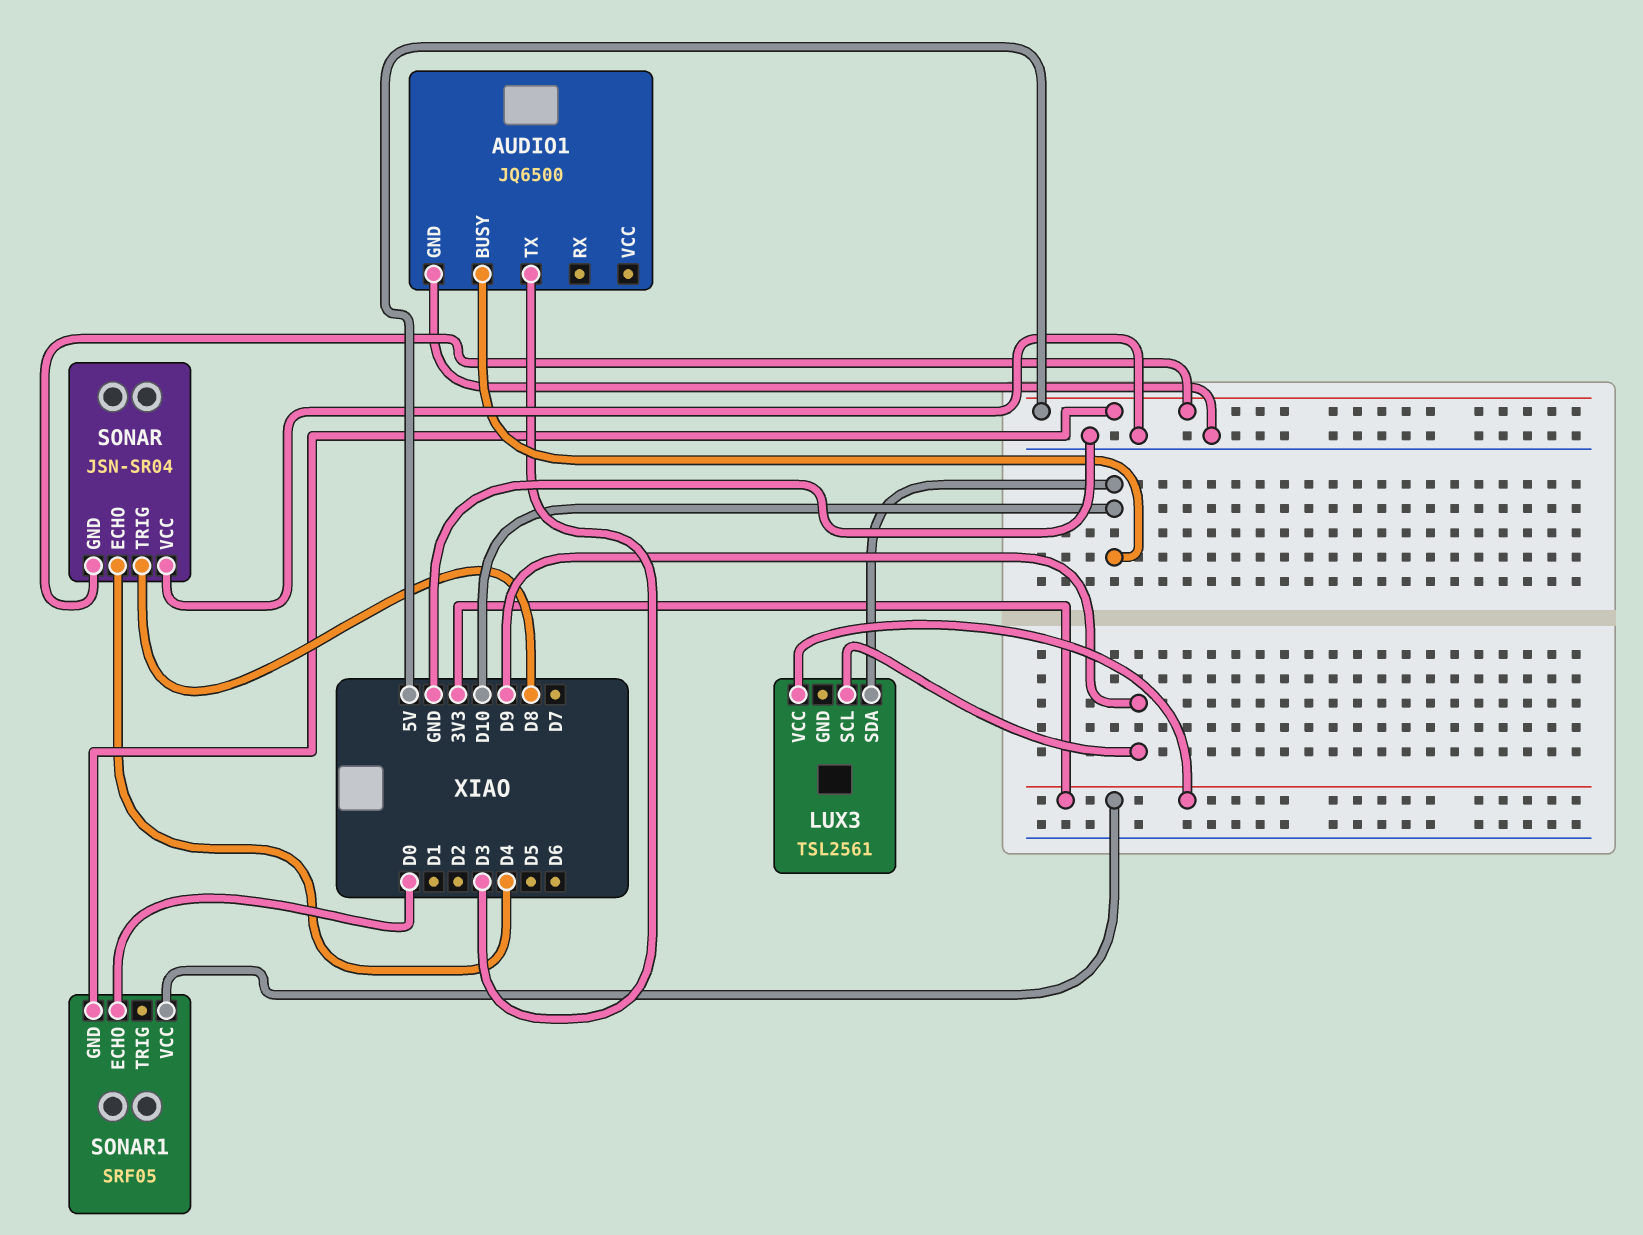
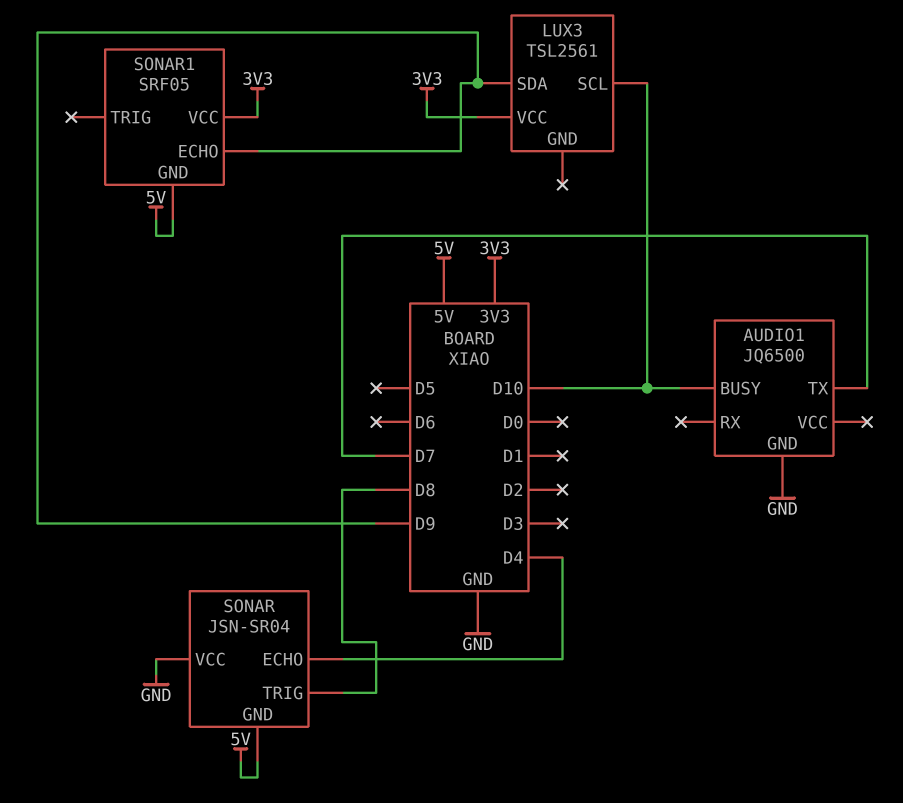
AUDIO1 pin TX: D3 -> D7
LUX3 pin SCL: D9 -> D10
LUX3 pin SDA: D10 -> D9
SONAR1 pin ECHO: D0 -> D9

